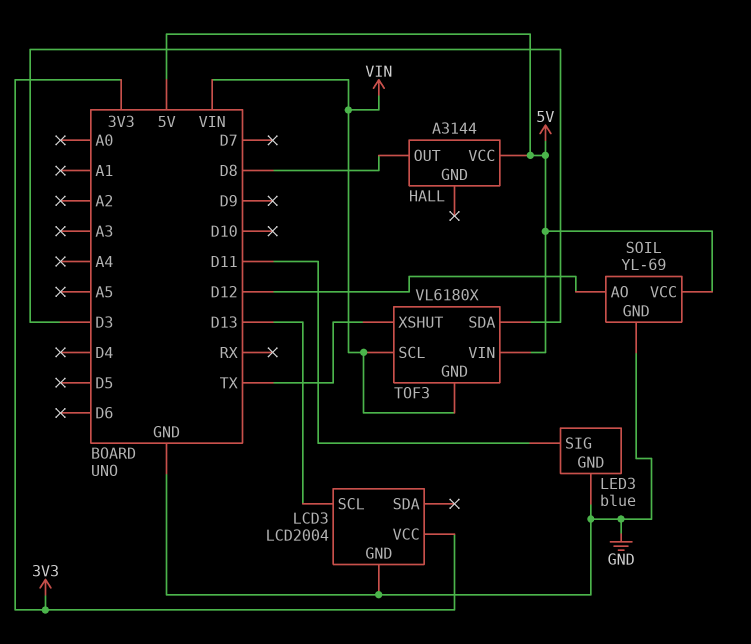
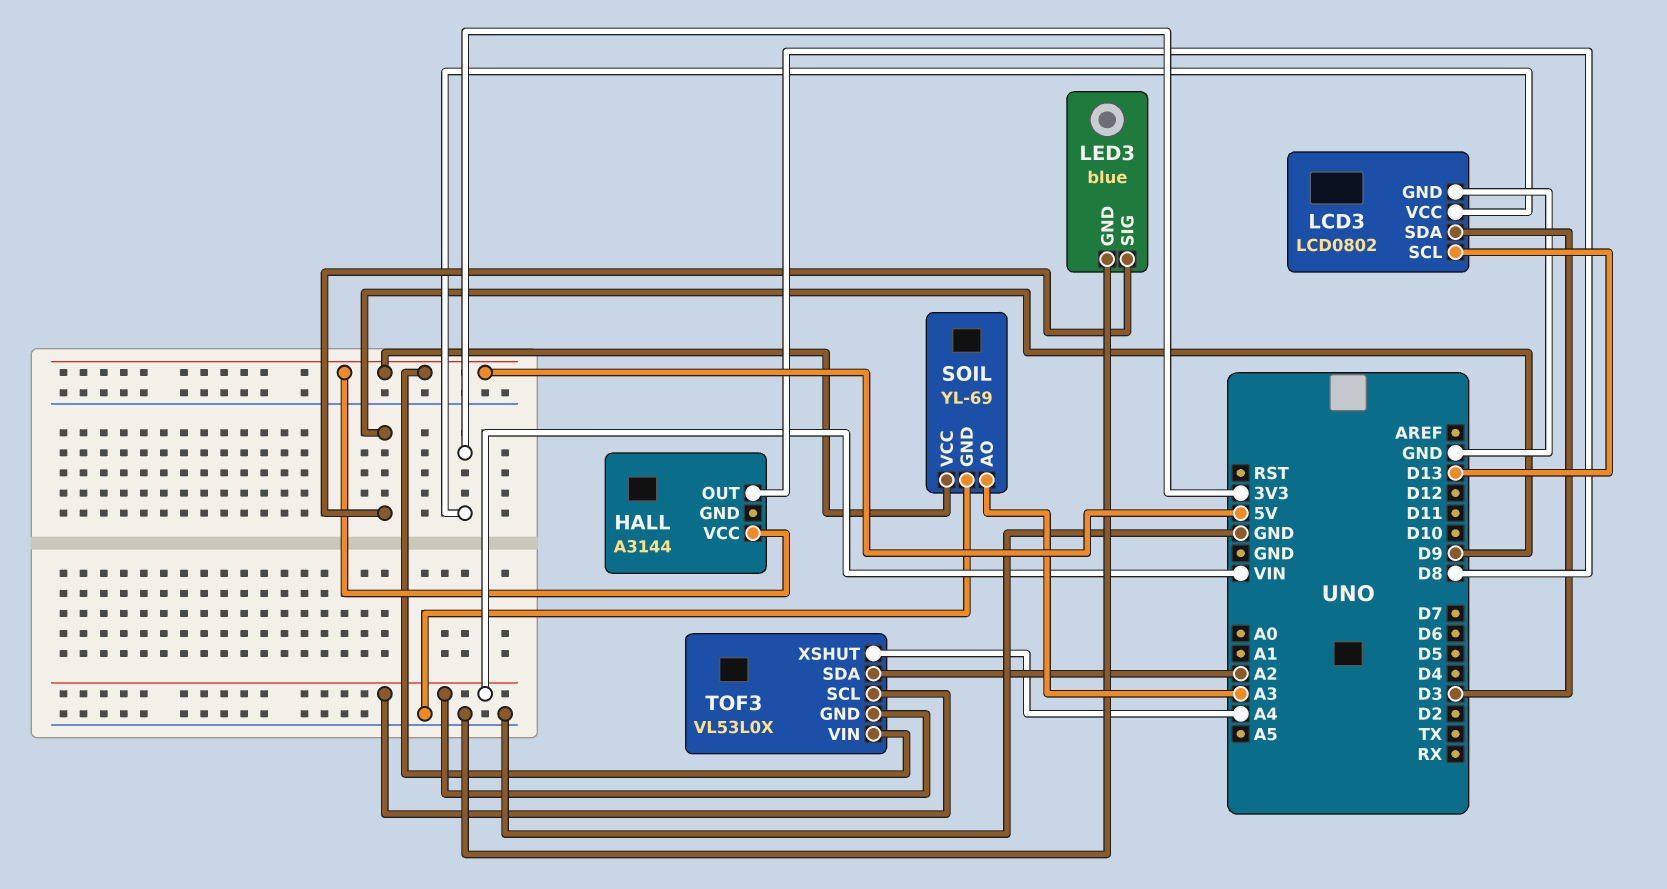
LCD3: LCD2004 -> LCD0802
LCD3 pin SDA: none -> D3
LED3 pin SIG: D11 -> D9
SOIL pin AO: D12 -> A3
TOF3: VL6180X -> VL53L0X
TOF3 pin SDA: D3 -> A2
TOF3 pin XSHUT: TX -> A4

